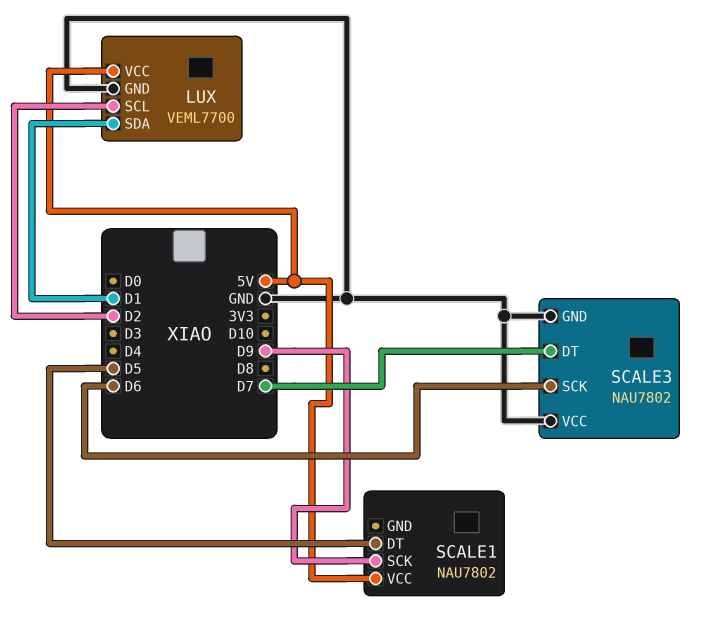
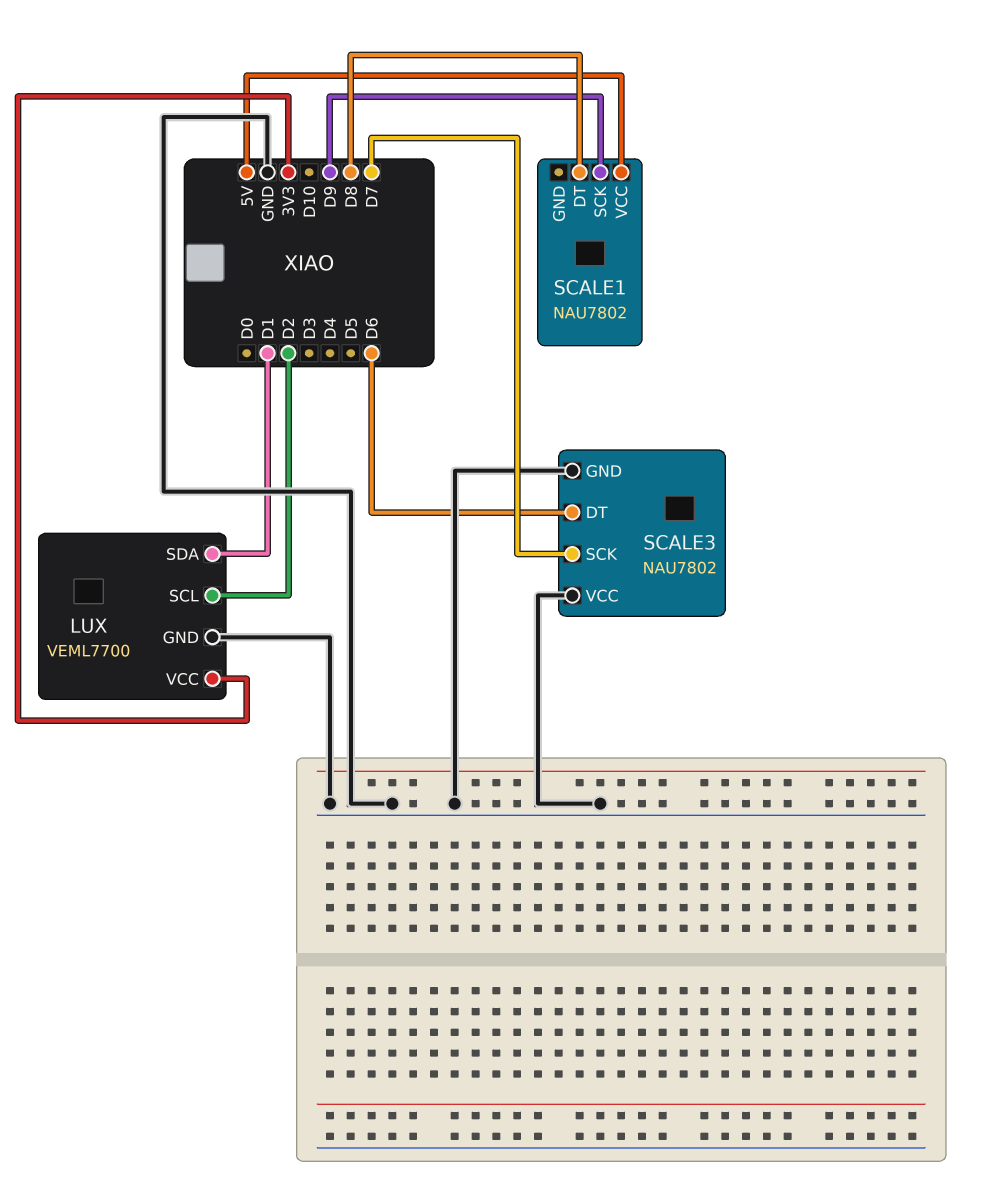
LUX pin VCC: 5V -> 3V3
SCALE1 pin DT: D5 -> D8
SCALE3 pin DT: D7 -> D6
SCALE3 pin SCK: D6 -> D7

